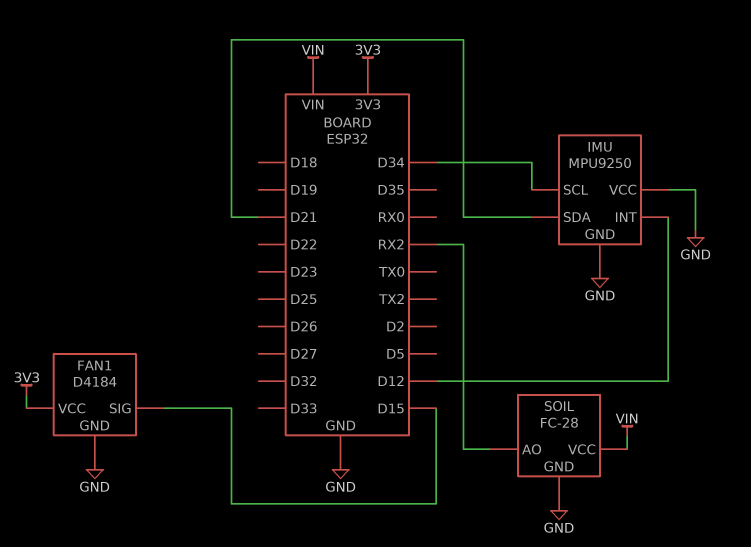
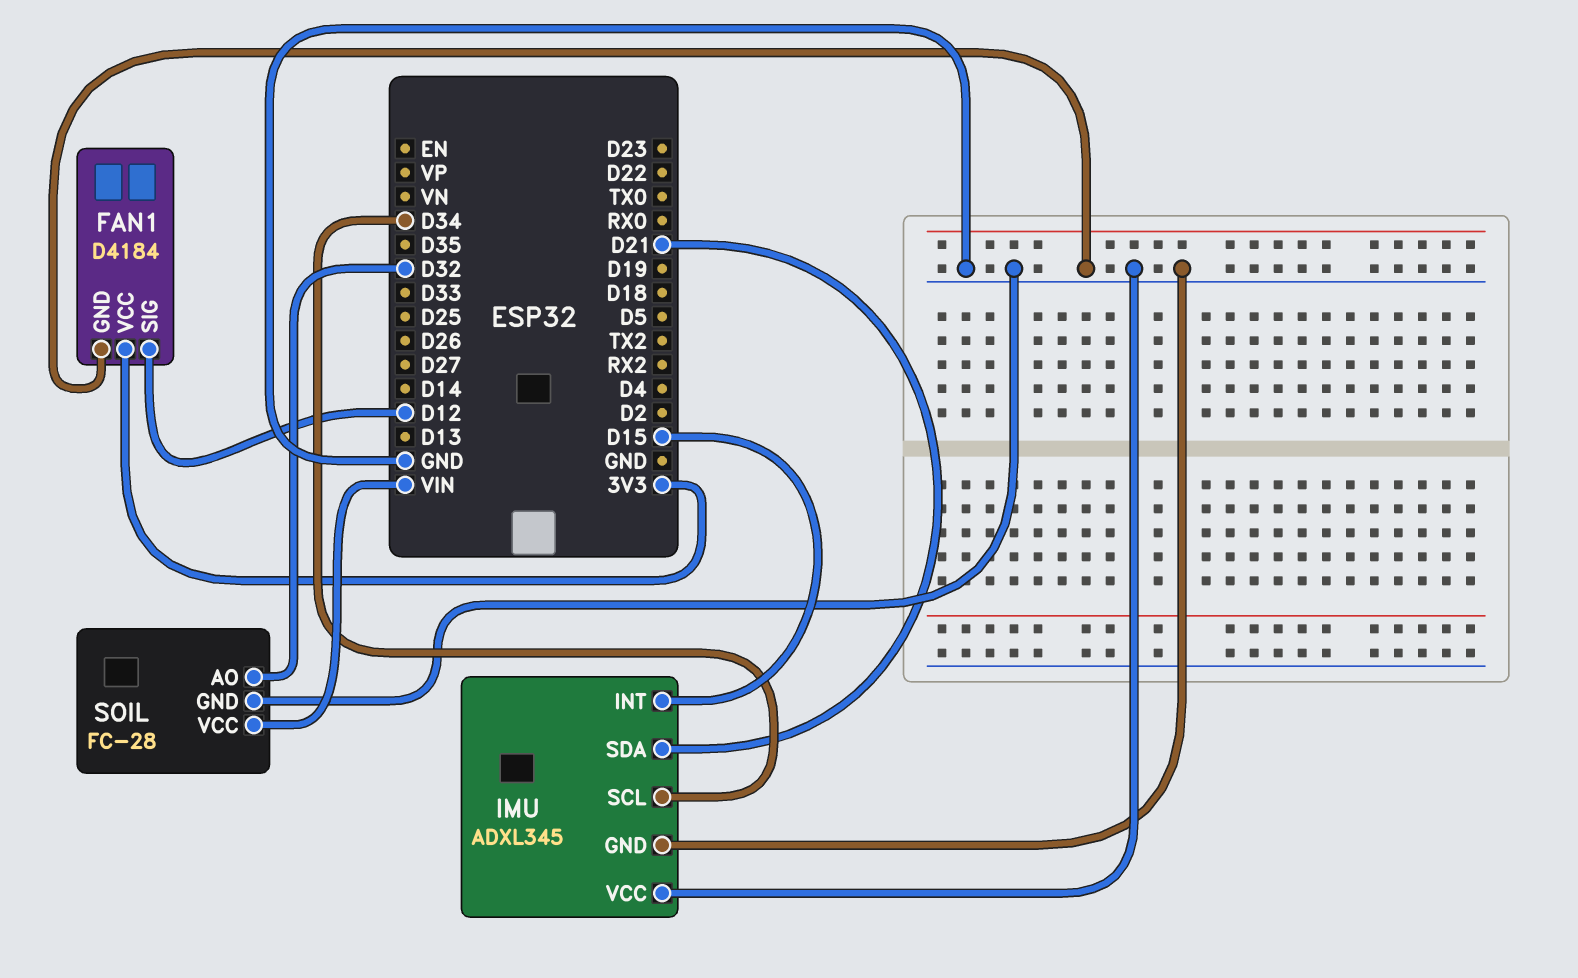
FAN1 pin SIG: D15 -> D12
IMU: MPU9250 -> ADXL345
IMU pin INT: D12 -> D15
SOIL pin AO: RX2 -> D32

